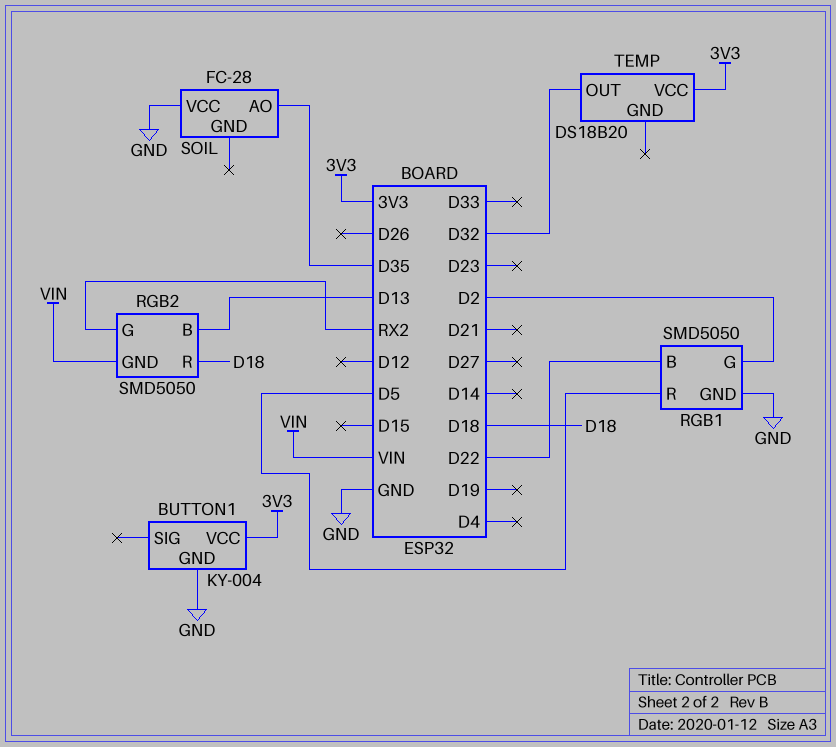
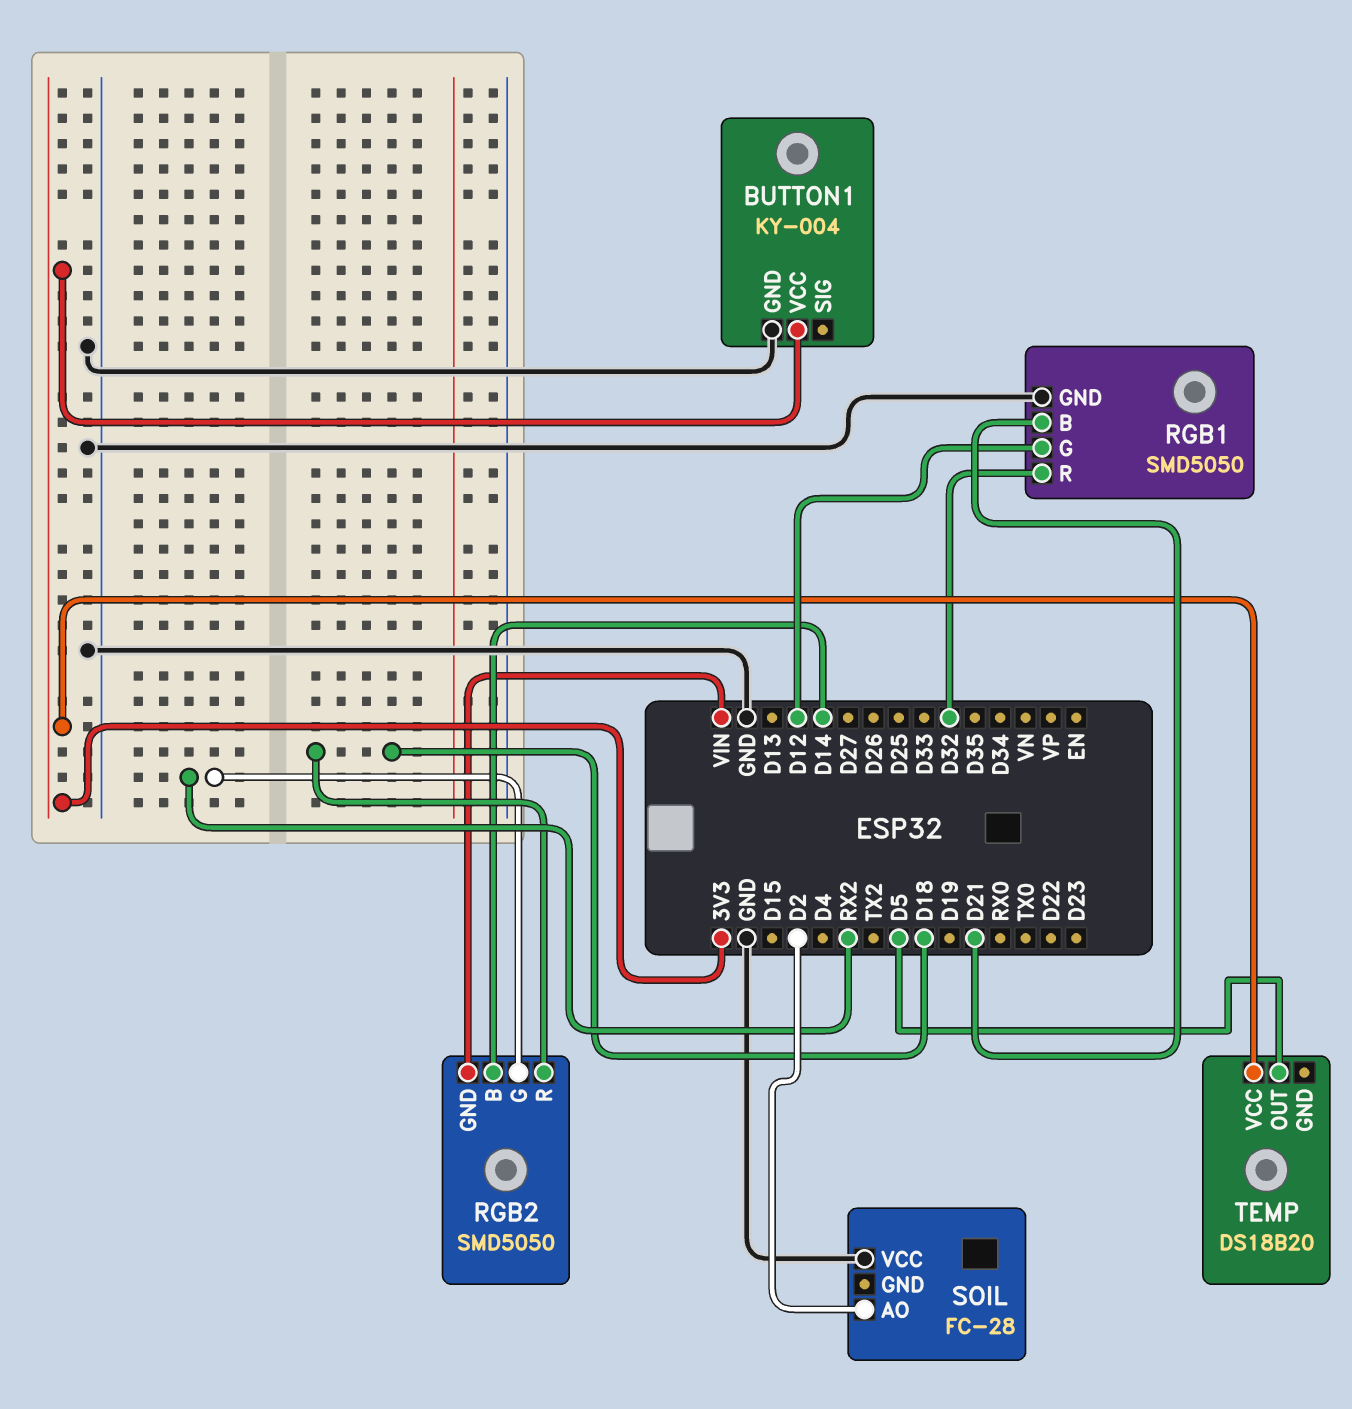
RGB1 pin B: D22 -> D21
RGB1 pin G: D2 -> D12
RGB1 pin R: D5 -> D32
RGB2 pin B: D13 -> D14
SOIL pin AO: D35 -> D2
TEMP pin OUT: D32 -> D5

